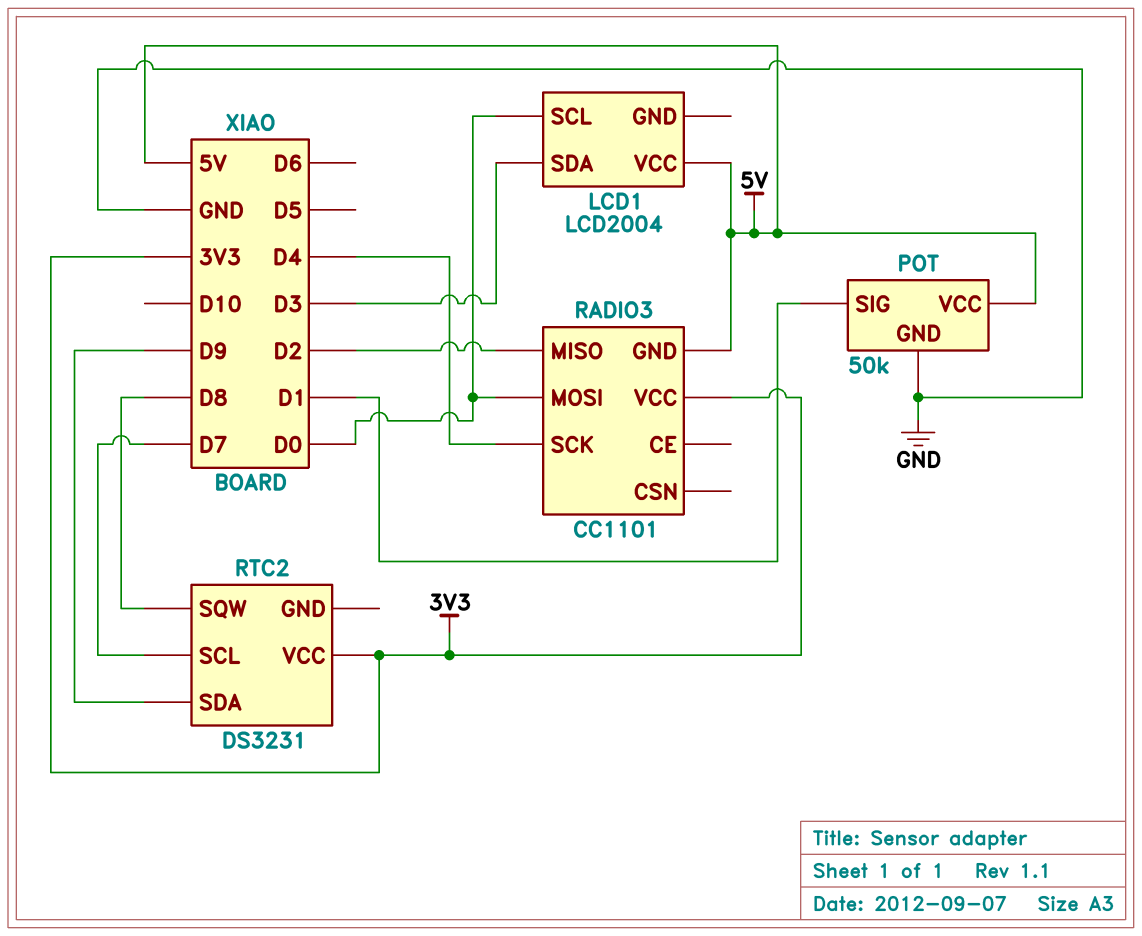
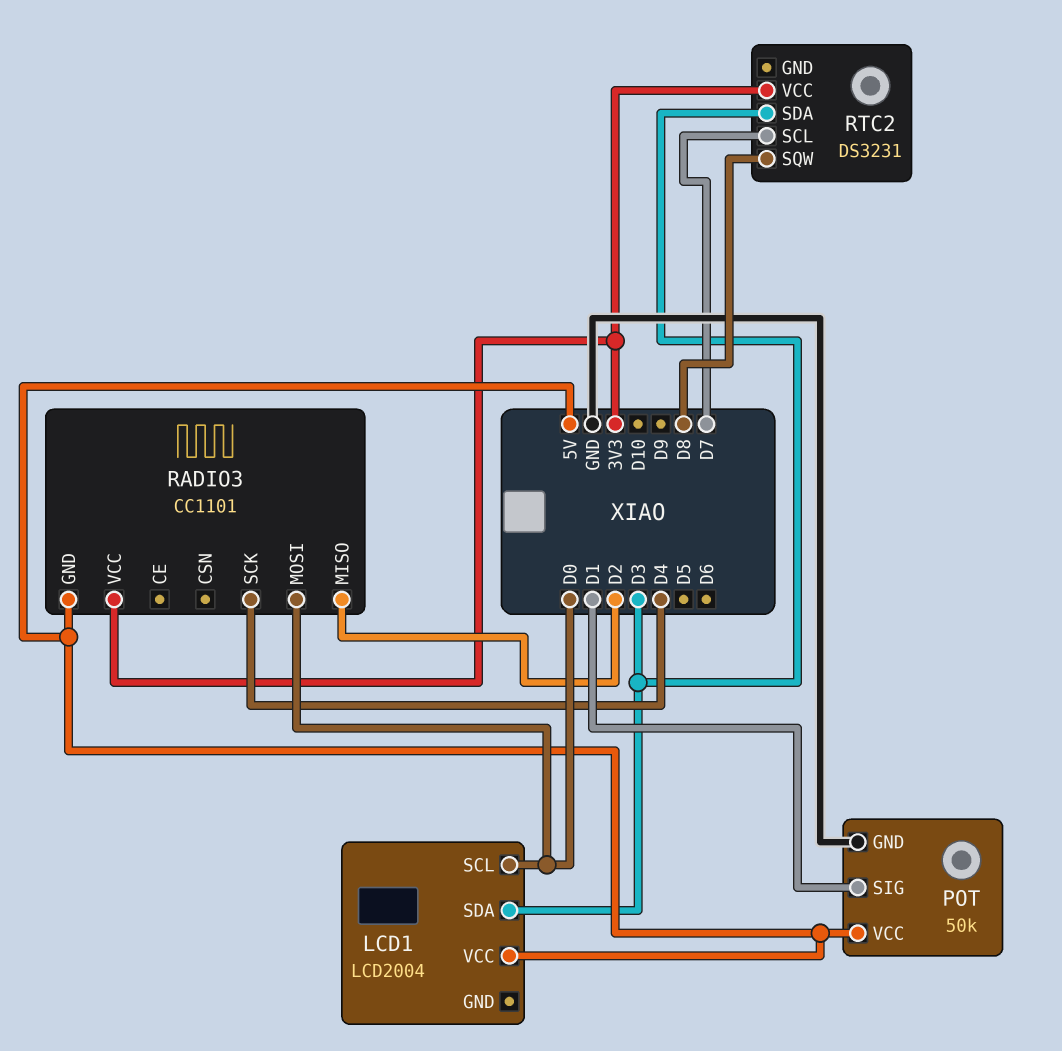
RTC2 pin SDA: D9 -> D3

